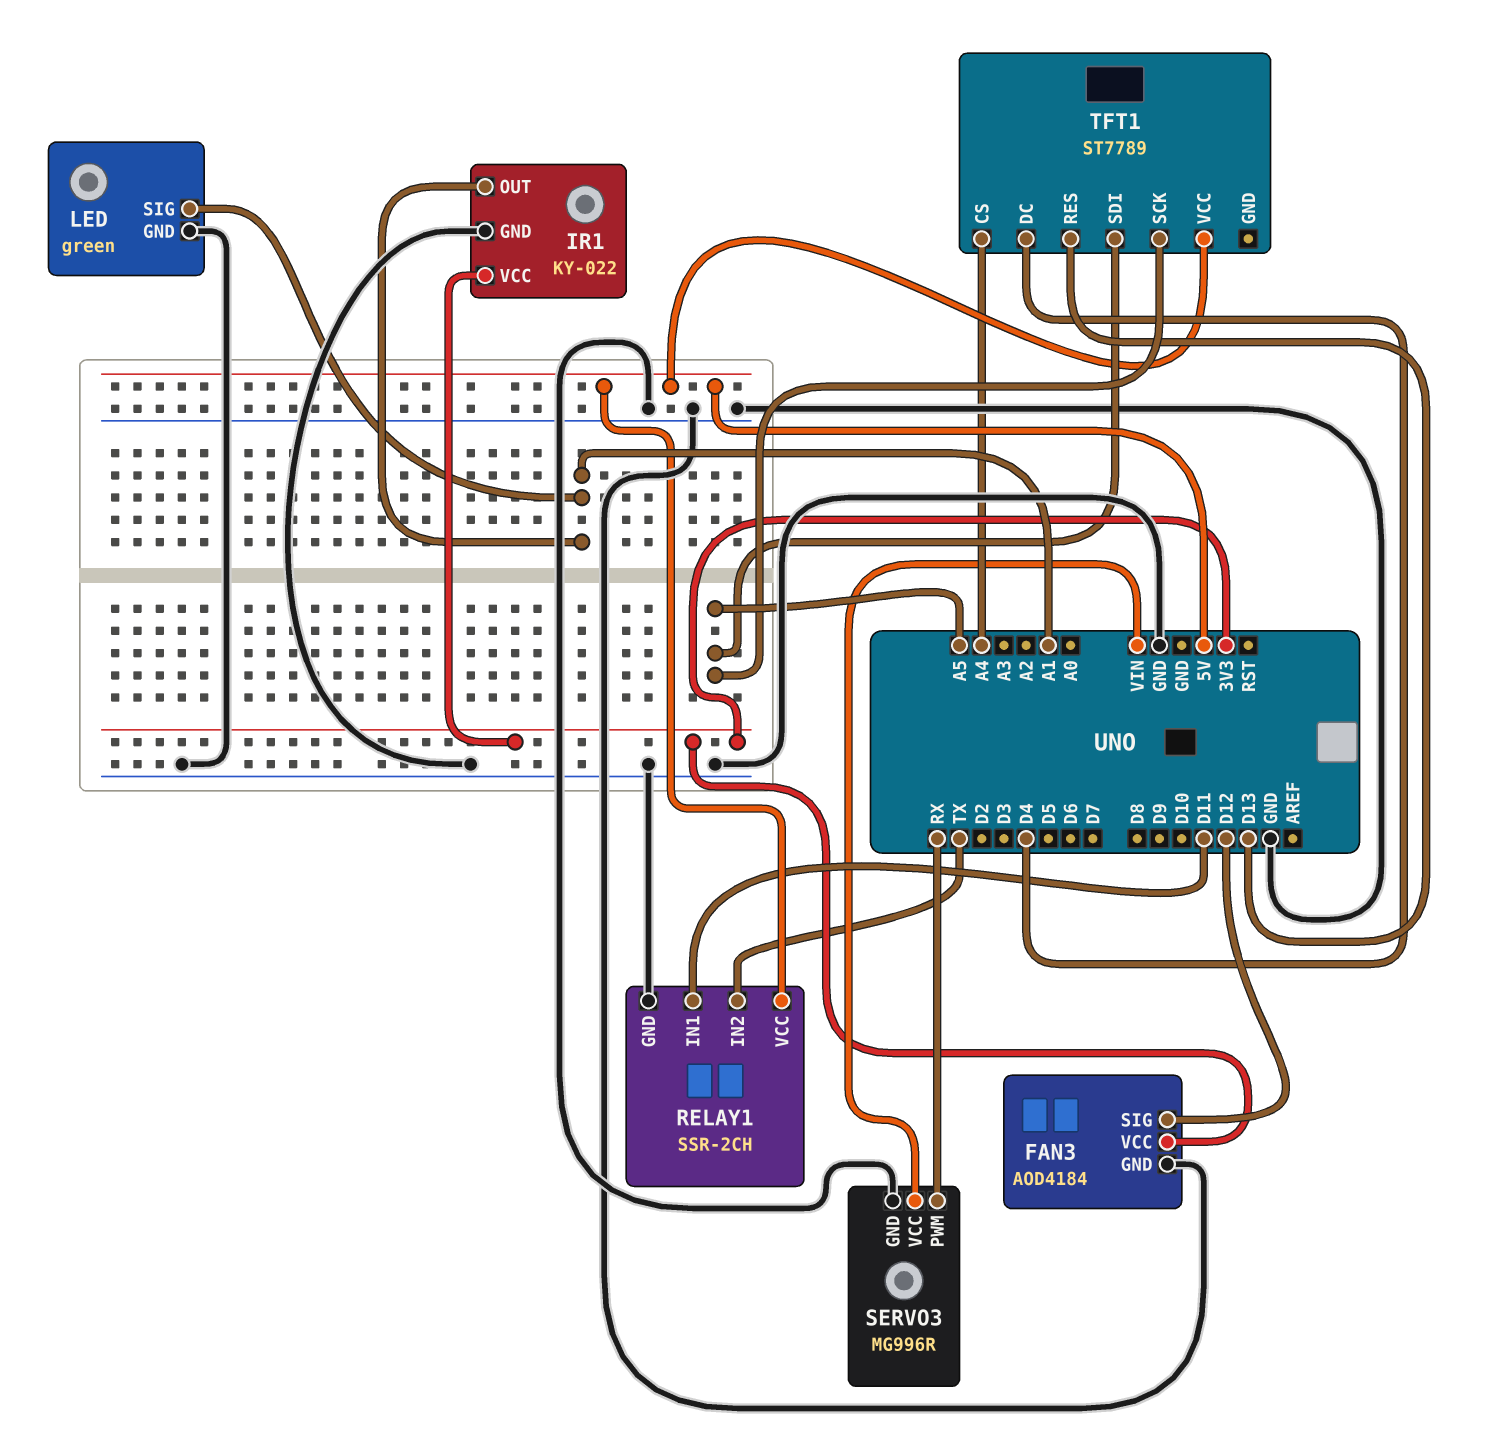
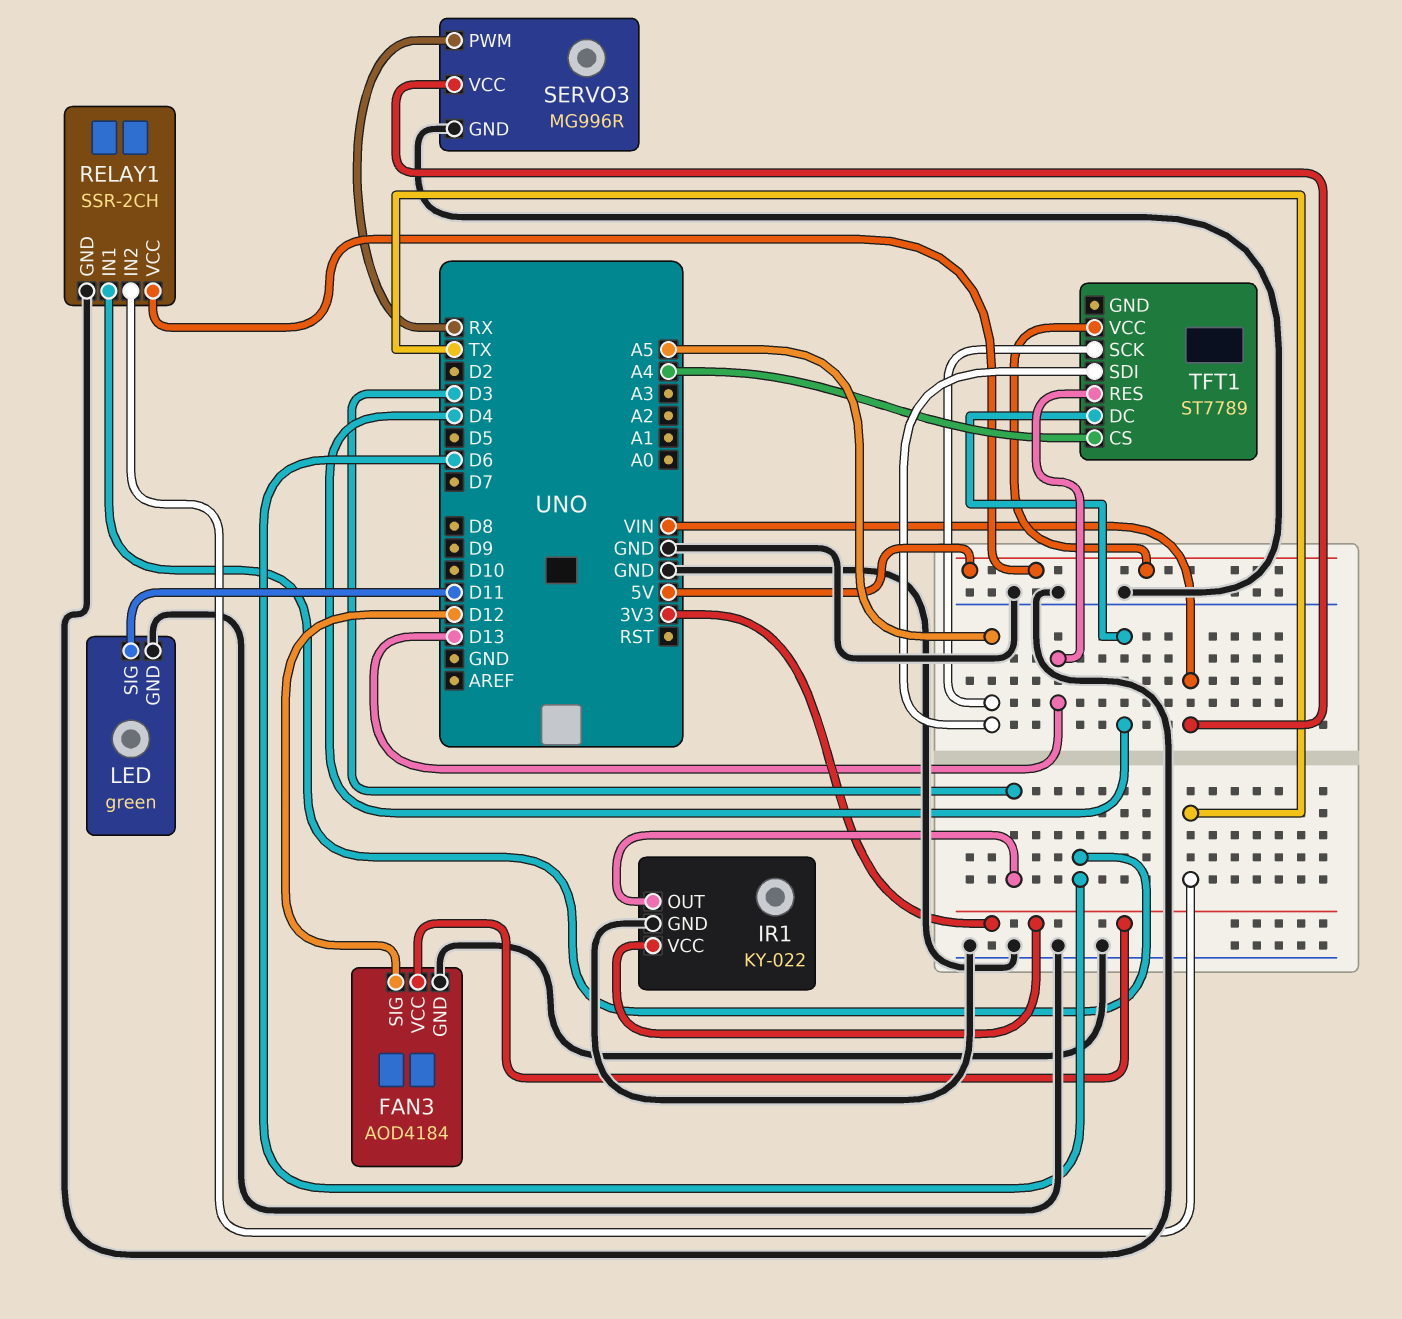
IR1 pin OUT: A1 -> D3
LED pin SIG: A1 -> D11
RELAY1 pin IN1: D11 -> D6

